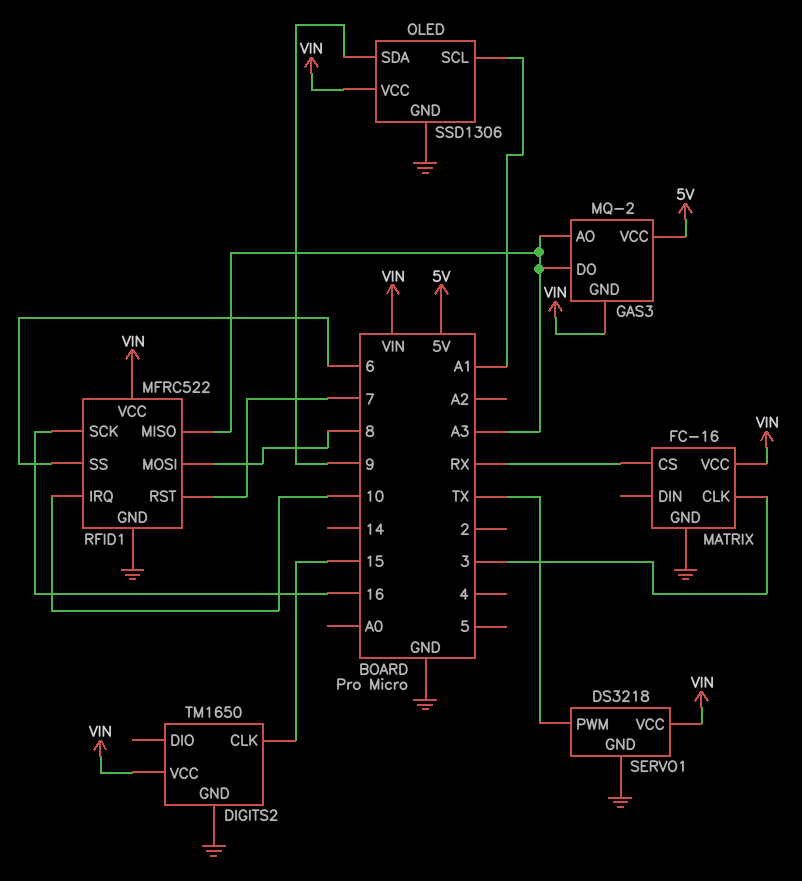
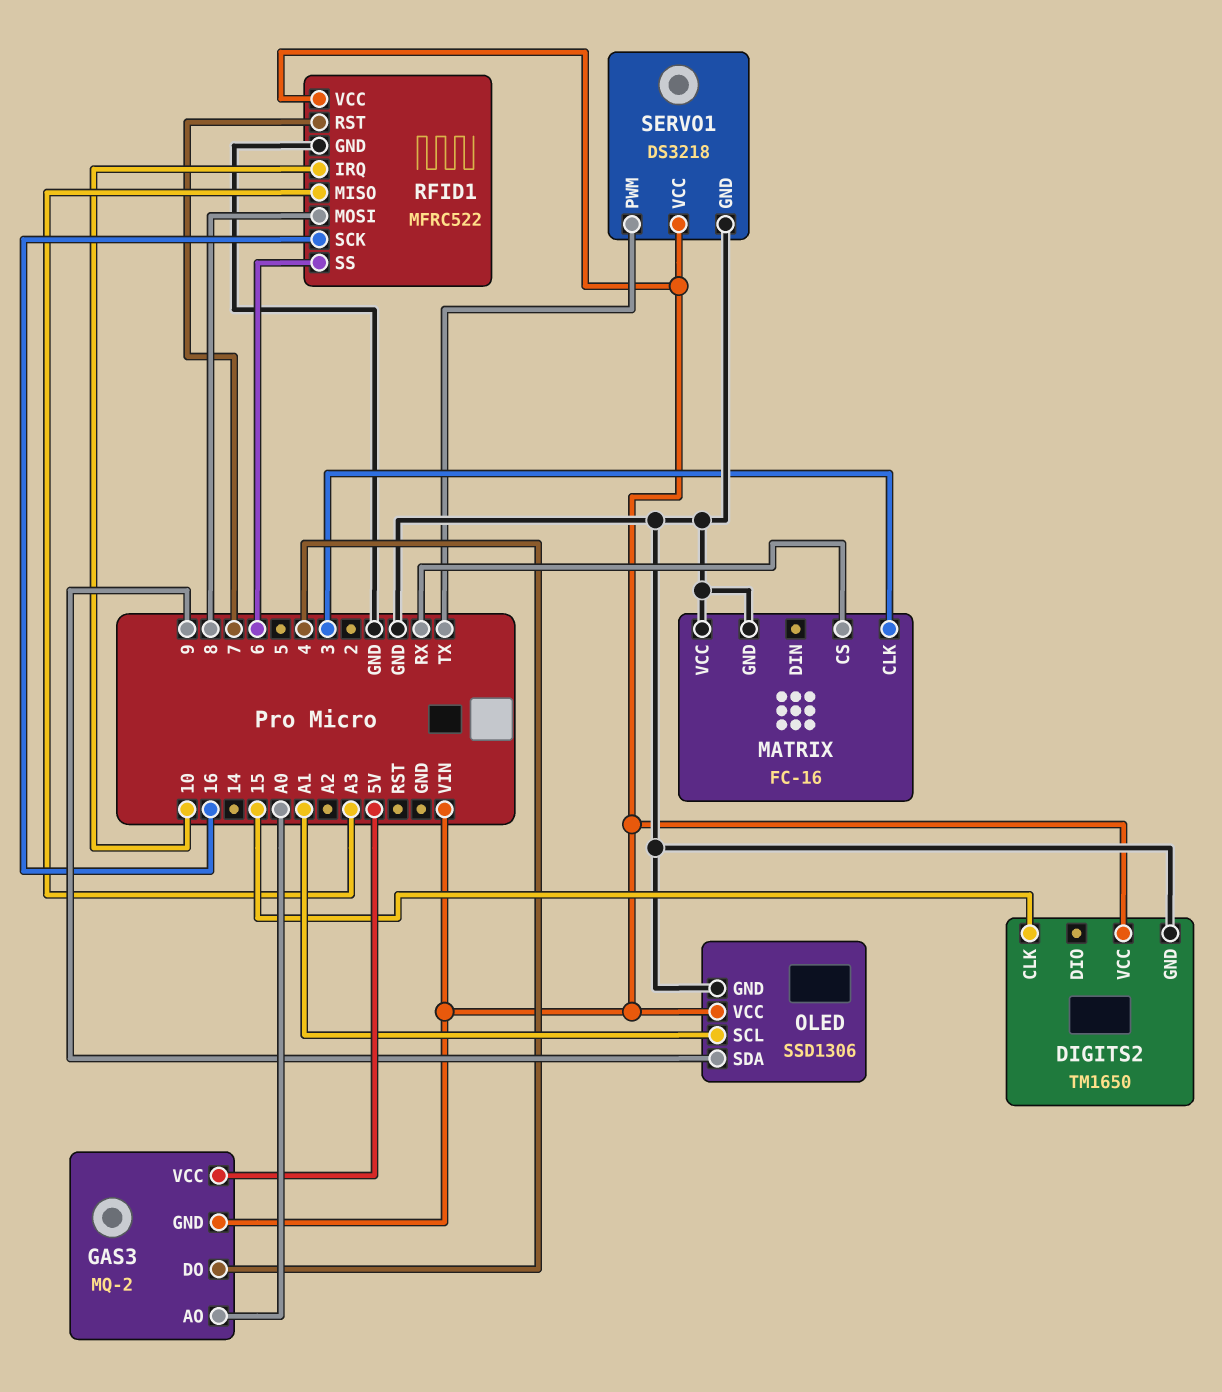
GAS3 pin AO: A3 -> A0
GAS3 pin DO: A3 -> 4
MATRIX pin VCC: VIN -> GND

